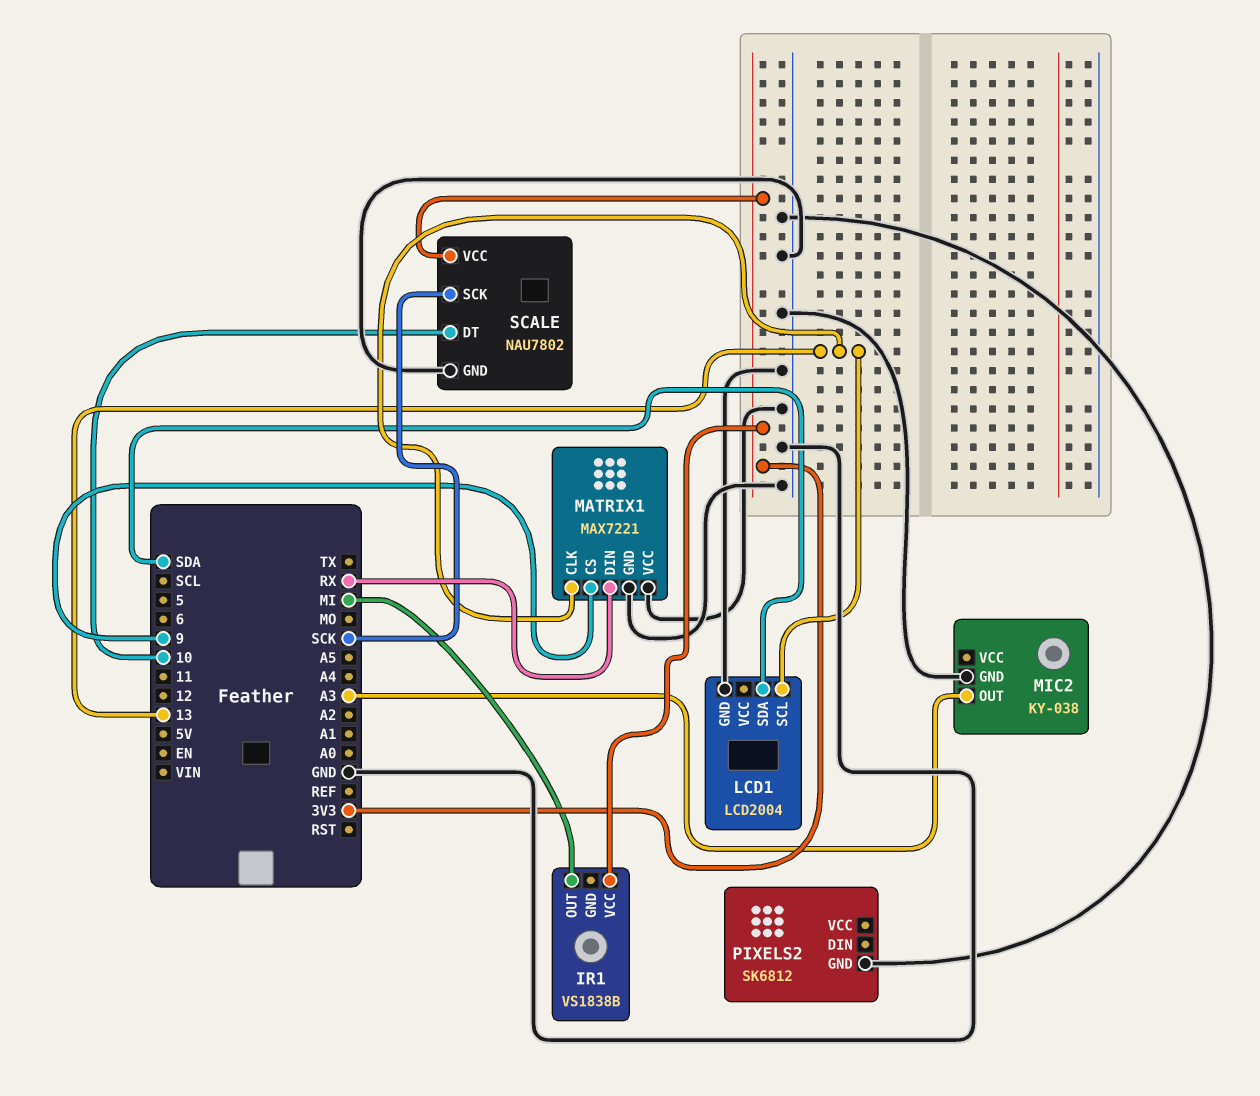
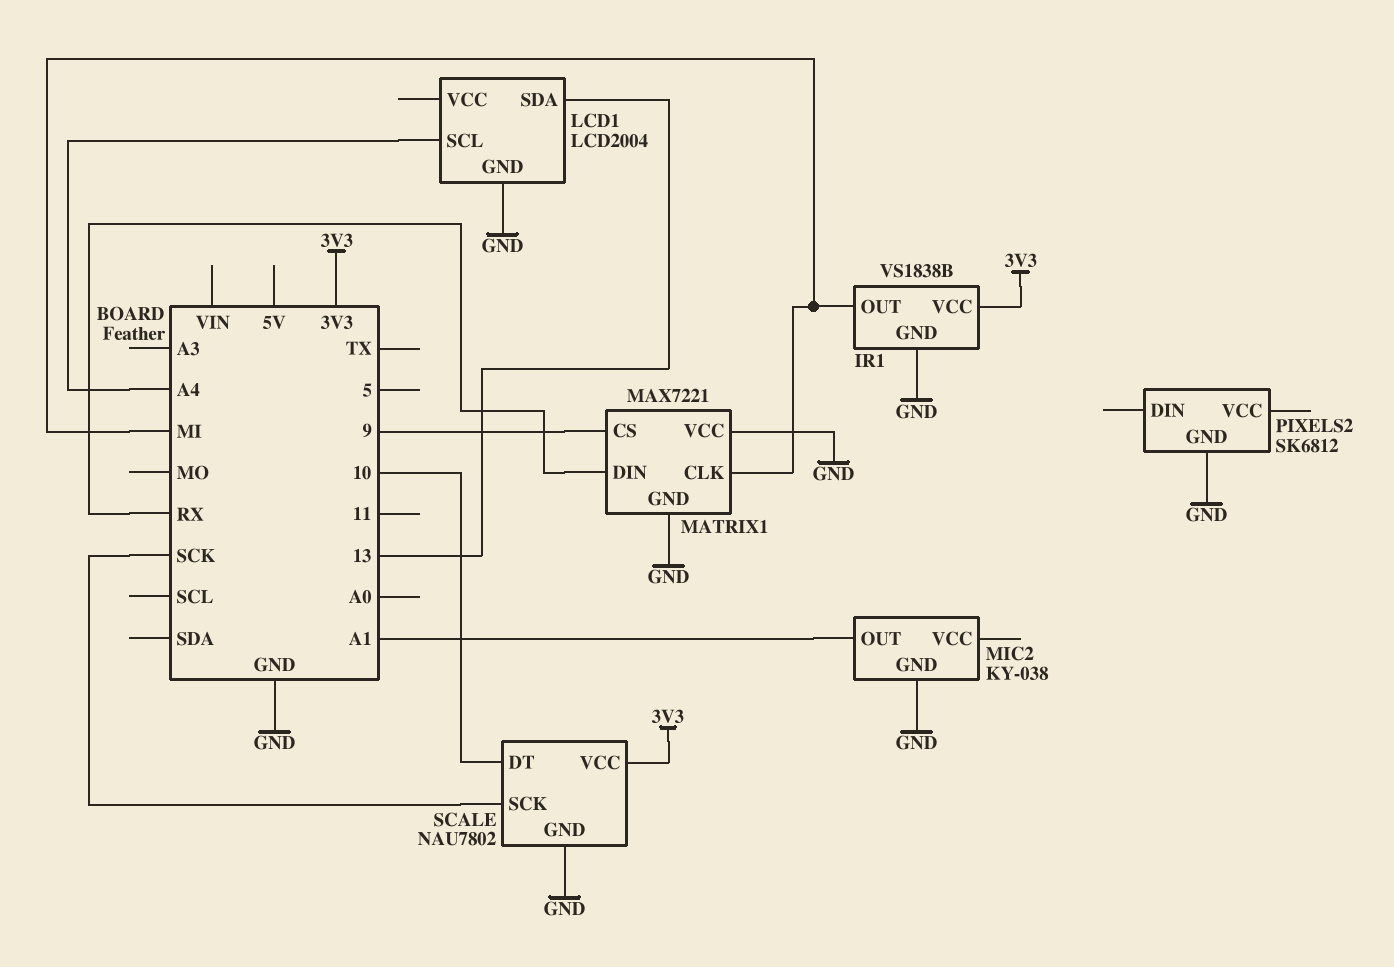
IR1 pin GND: none -> GND
LCD1 pin SCL: 13 -> A4
LCD1 pin SDA: SDA -> 13
MATRIX1 pin CLK: 13 -> MI
MIC2 pin OUT: A3 -> A1

